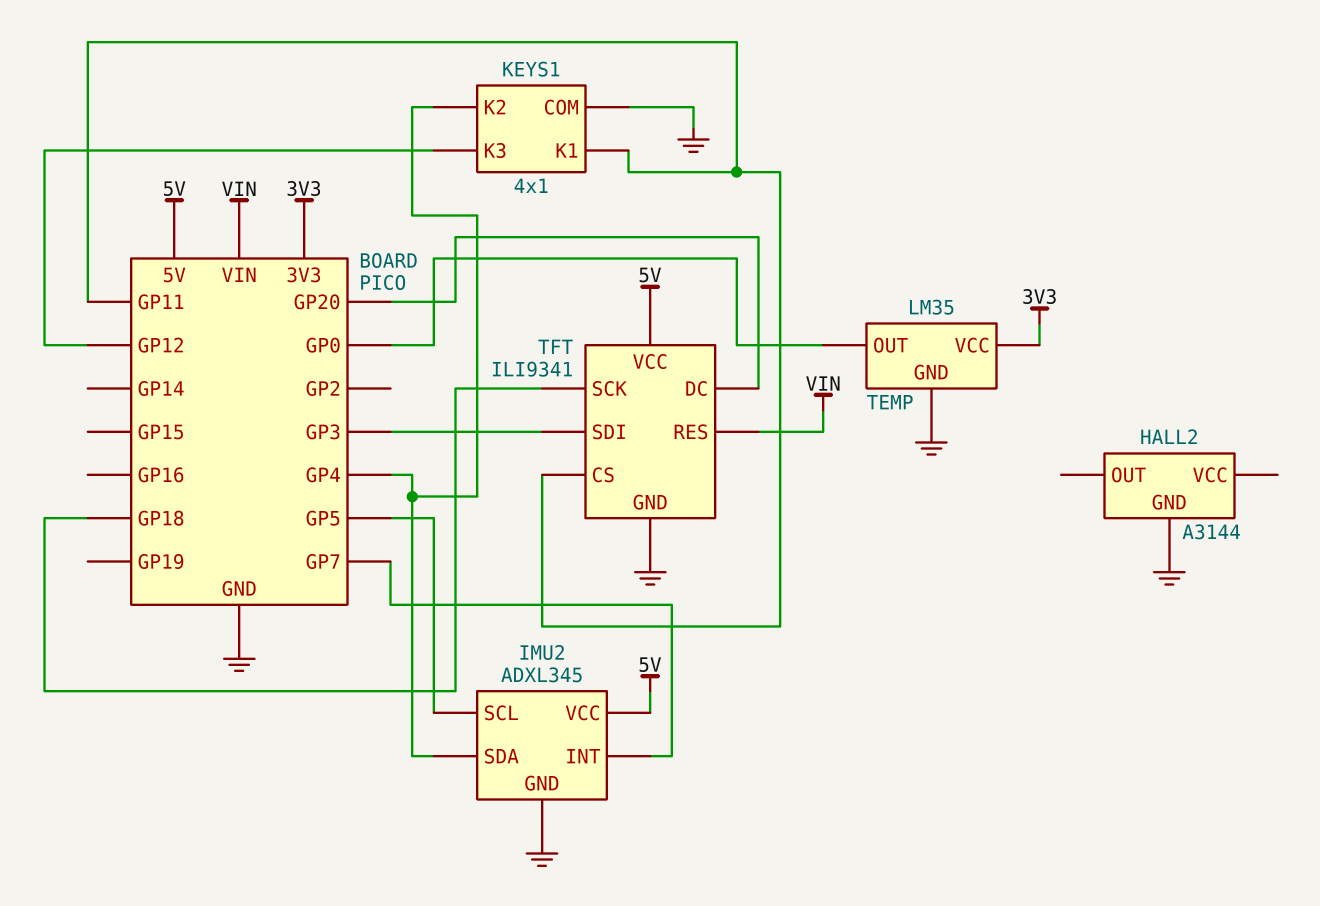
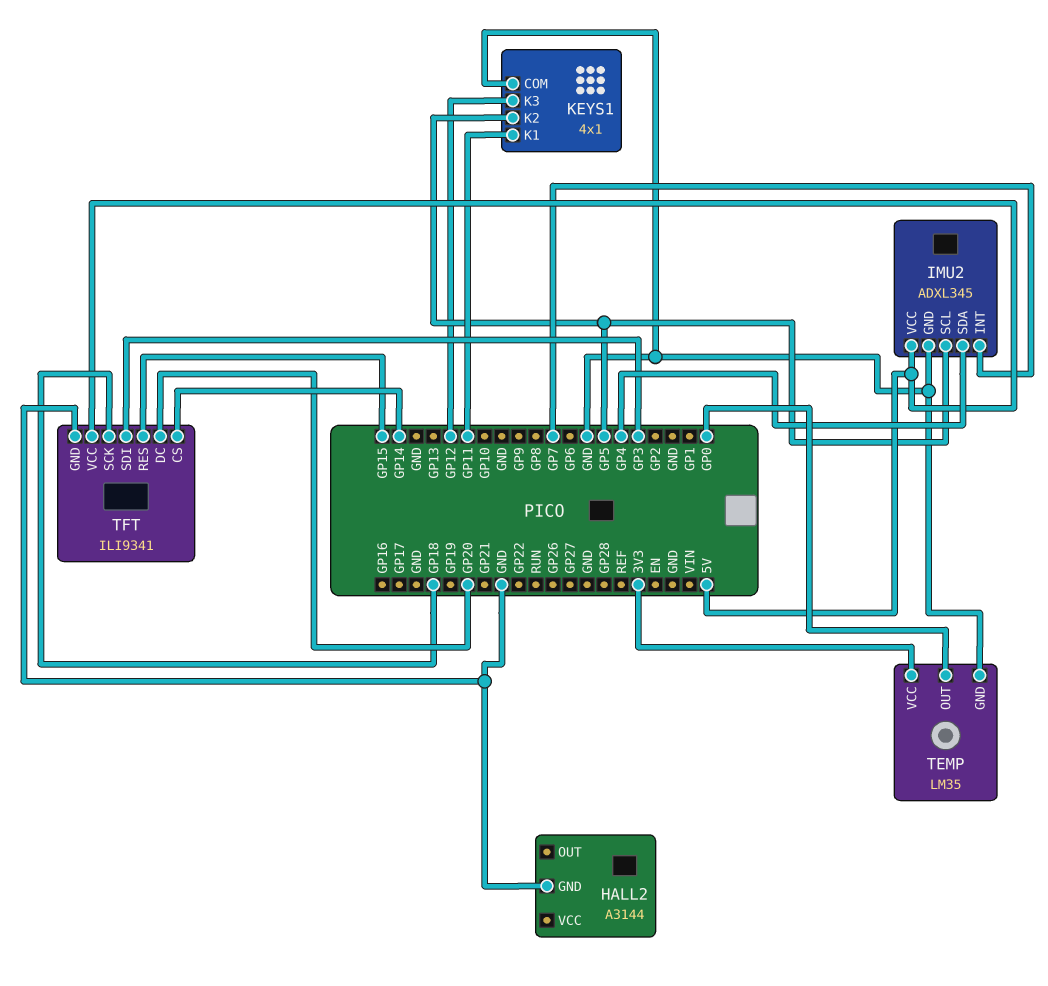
KEYS1 pin K2: GP4 -> GP5
TFT pin CS: GP11 -> GP14
TFT pin RES: VIN -> GP15

